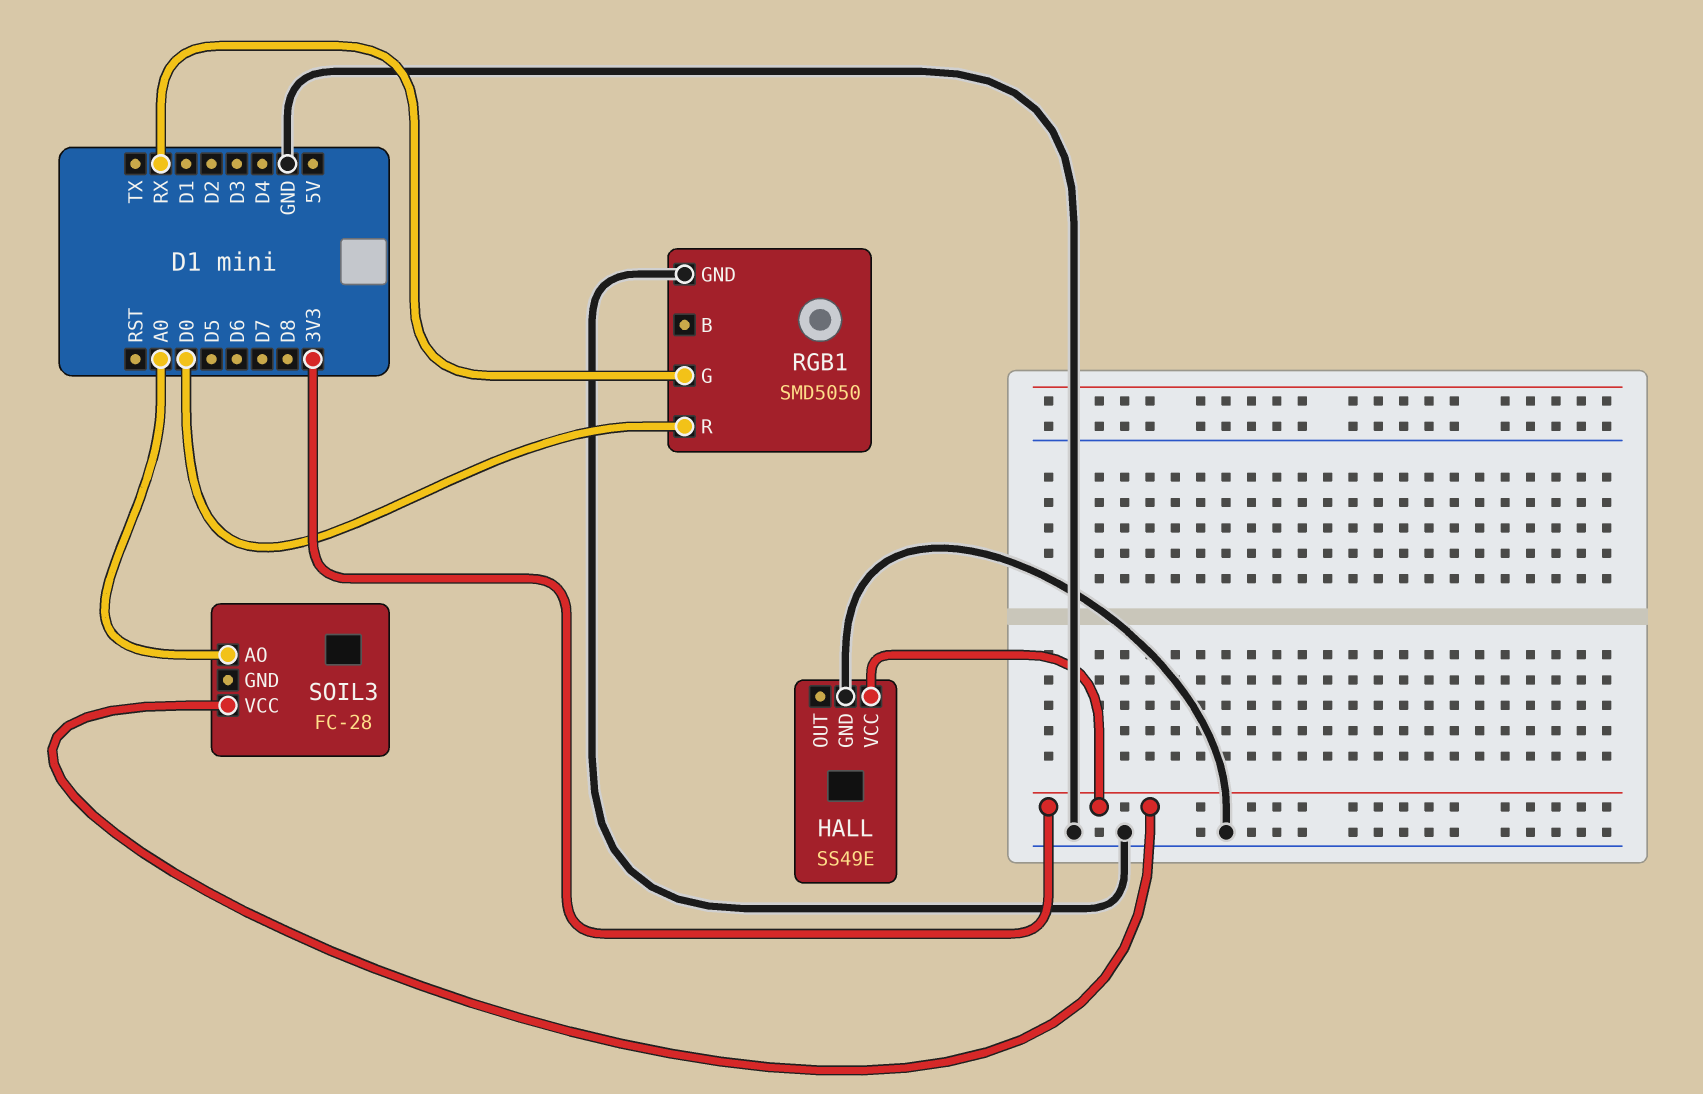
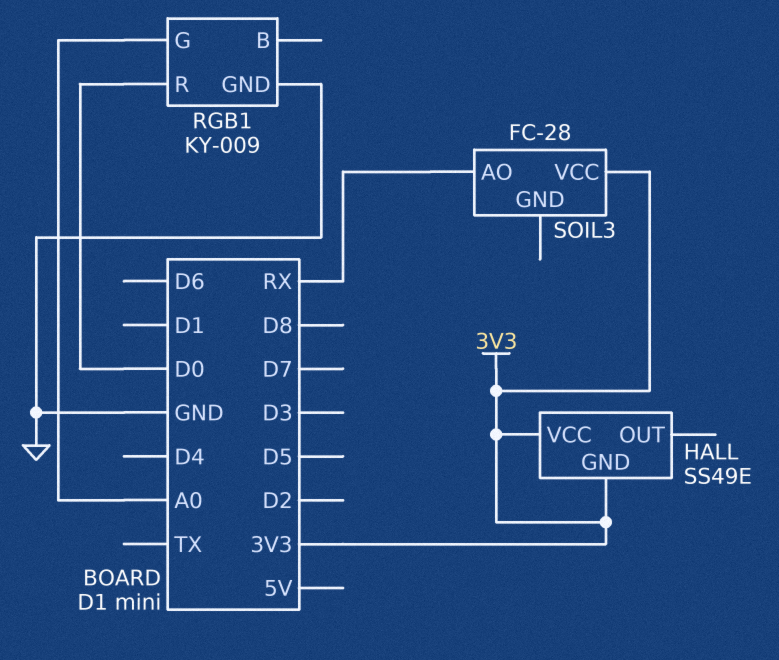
HALL pin GND: GND -> 3V3
RGB1: SMD5050 -> KY-009
RGB1 pin G: RX -> A0
SOIL3 pin AO: A0 -> RX

